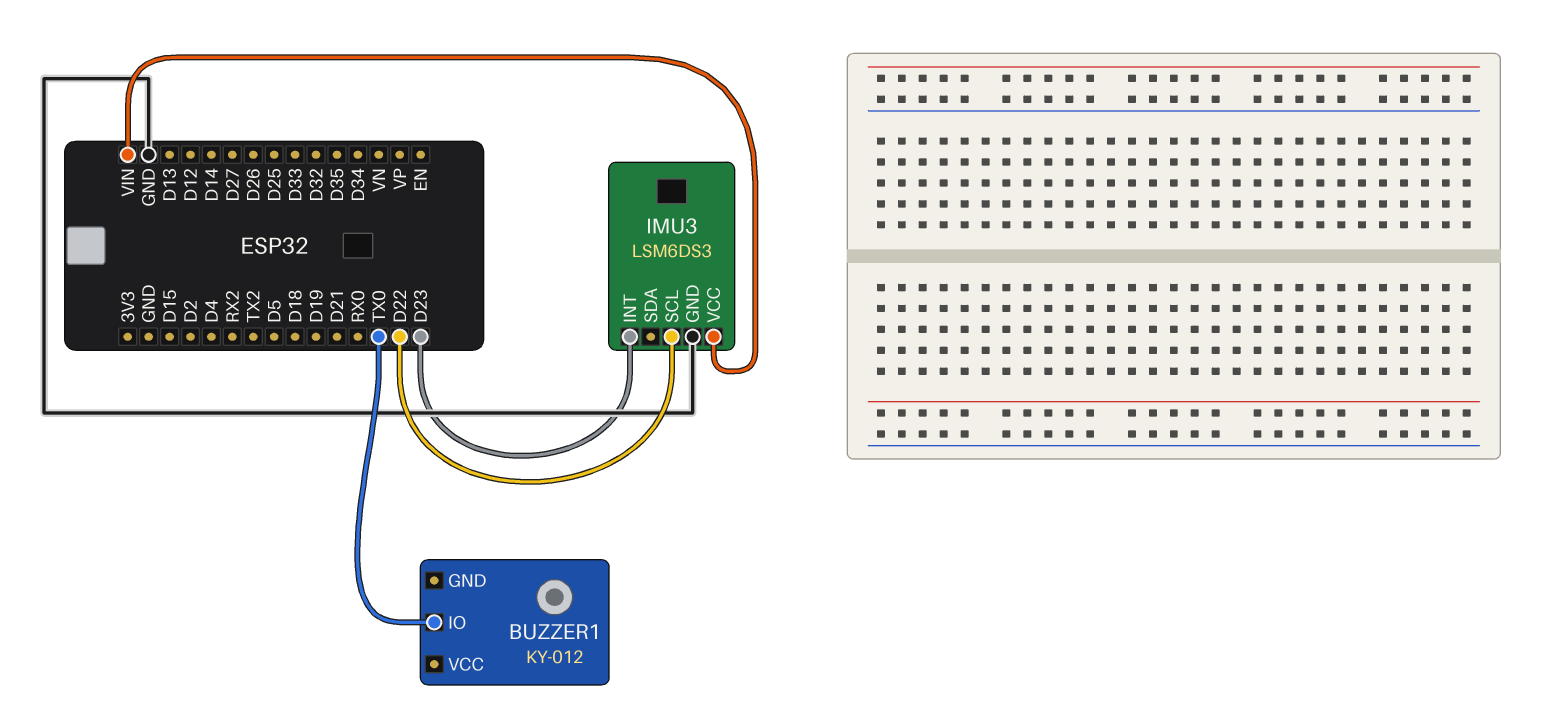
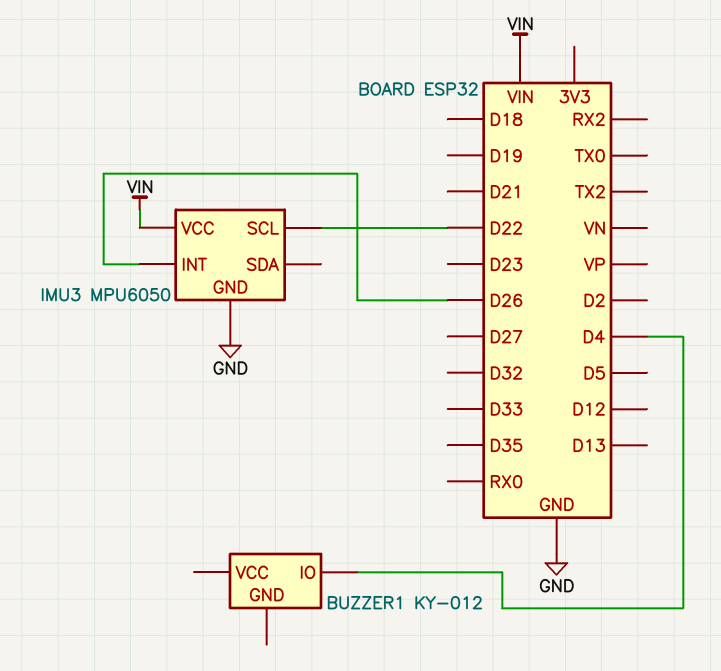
BUZZER1 pin IO: TX0 -> D4
IMU3: LSM6DS3 -> MPU6050
IMU3 pin INT: D23 -> D26

